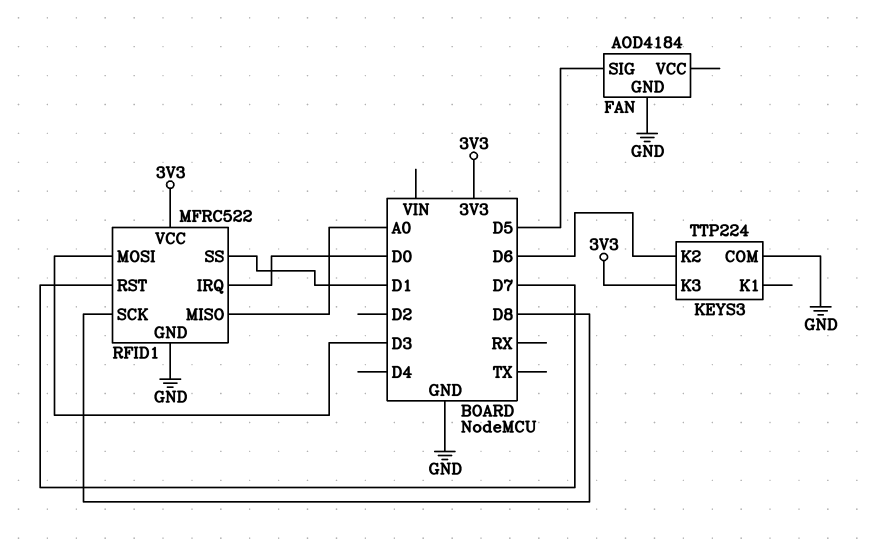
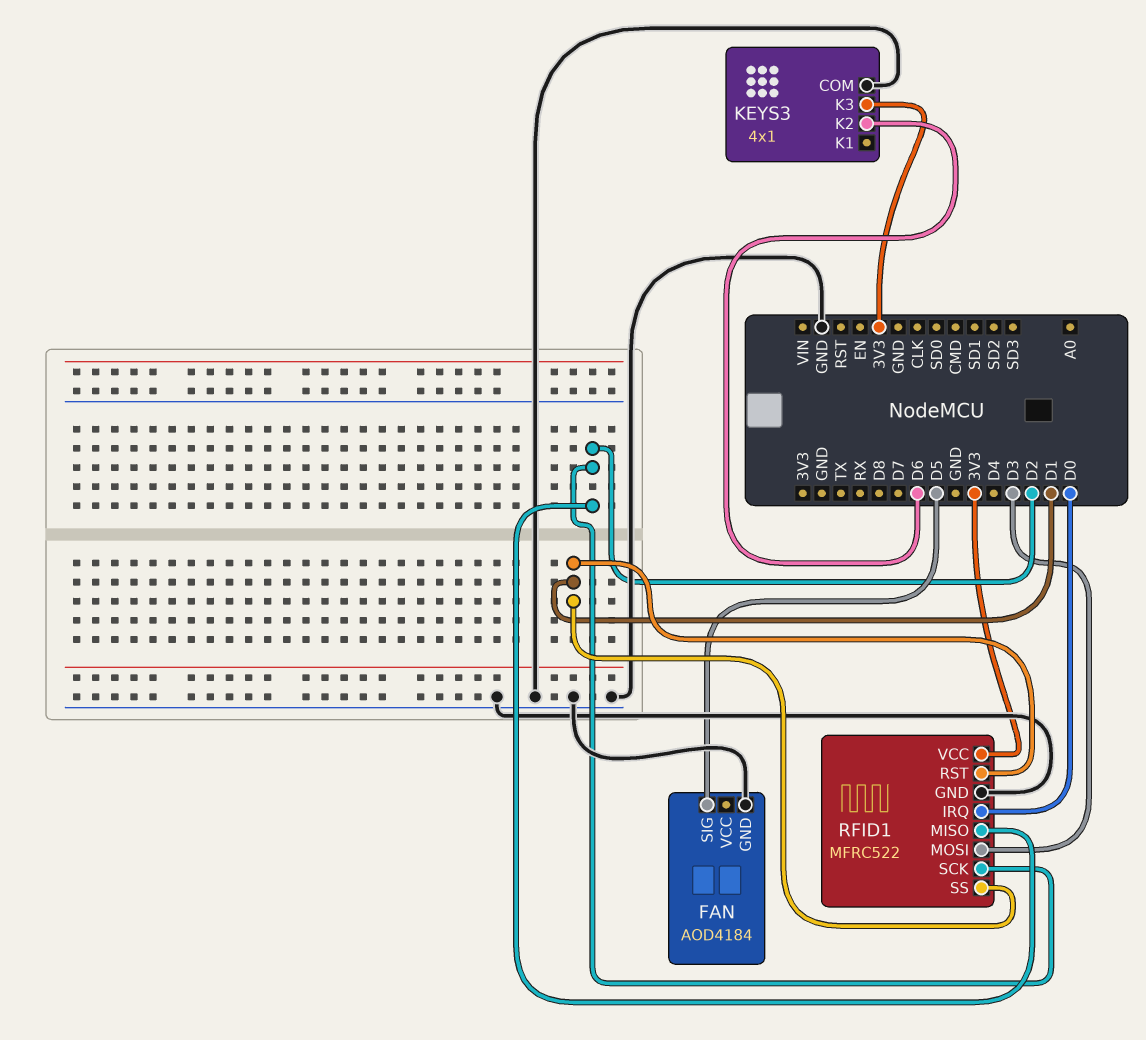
KEYS3: TTP224 -> 4x1
RFID1 pin MISO: A0 -> D2
RFID1 pin RST: D7 -> D1
RFID1 pin SCK: D8 -> D2

